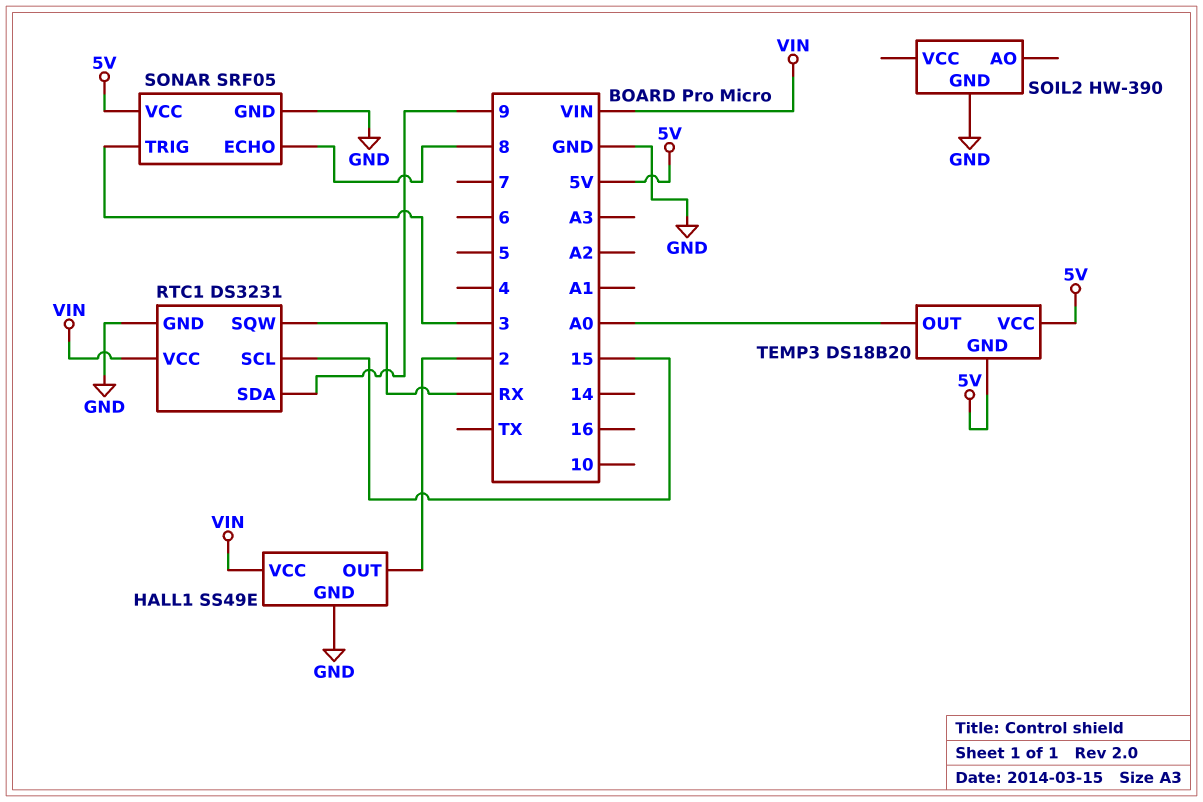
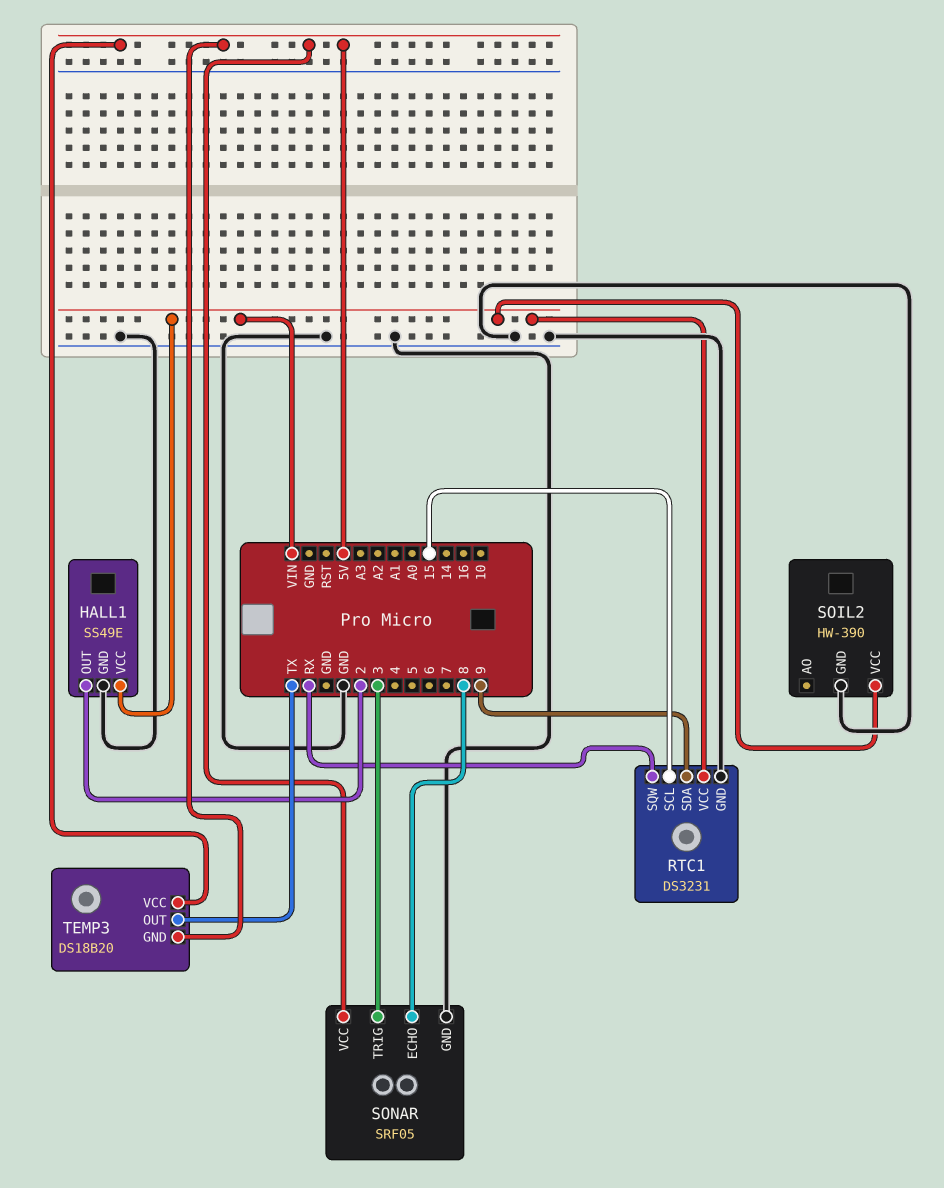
SOIL2 pin VCC: none -> VIN
TEMP3 pin OUT: A0 -> TX

